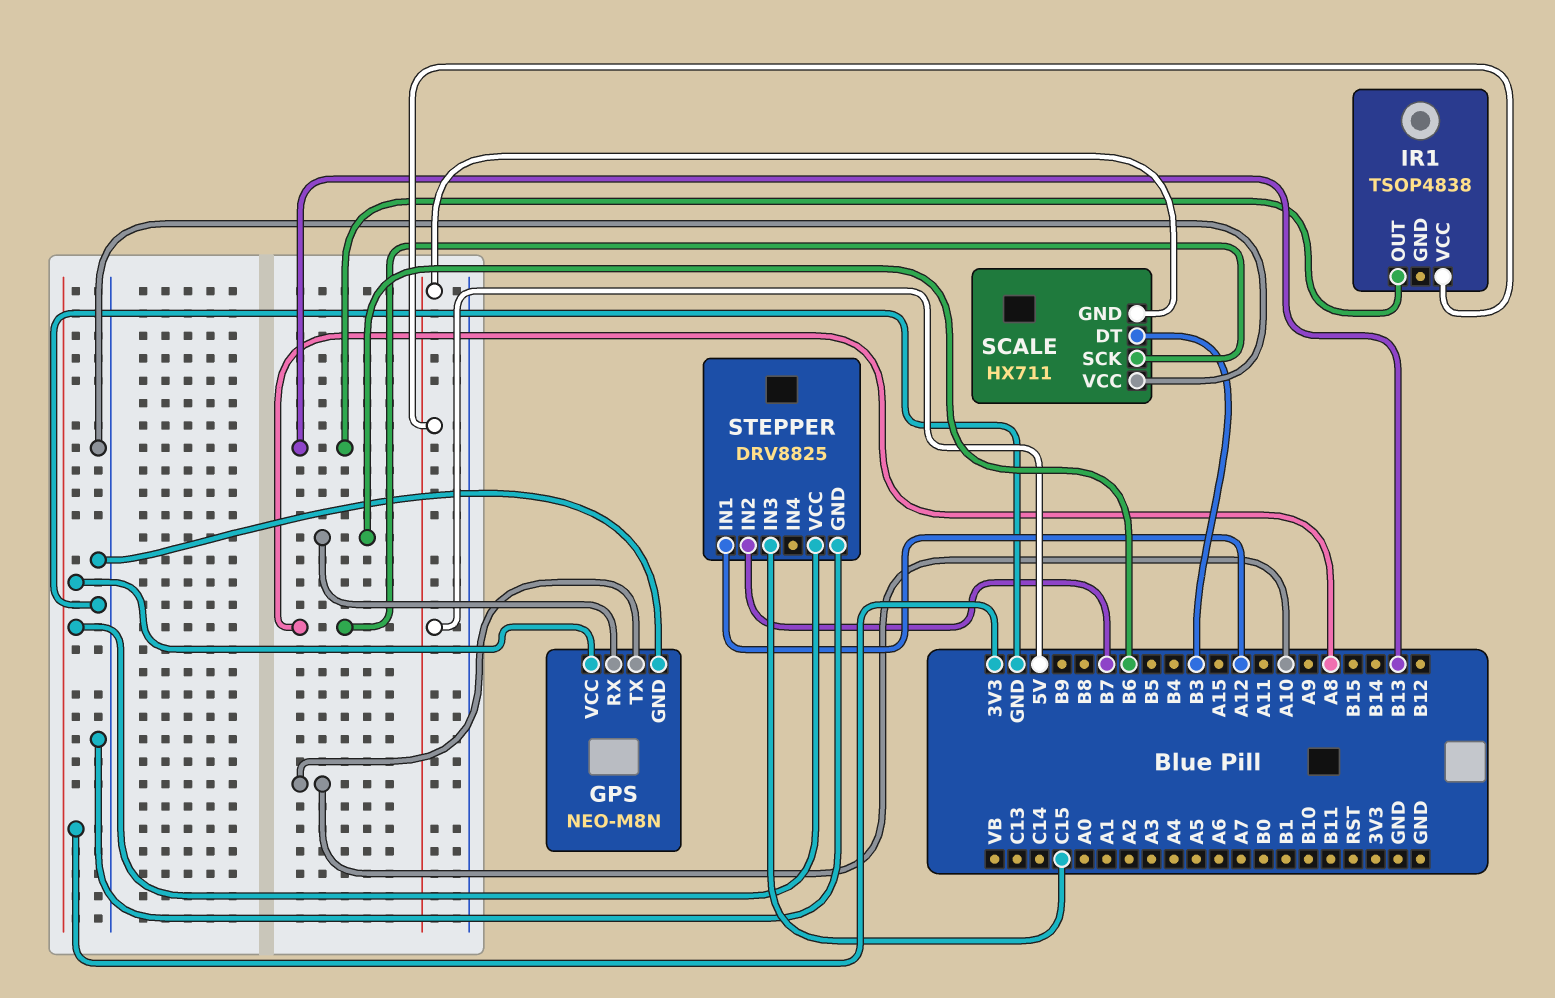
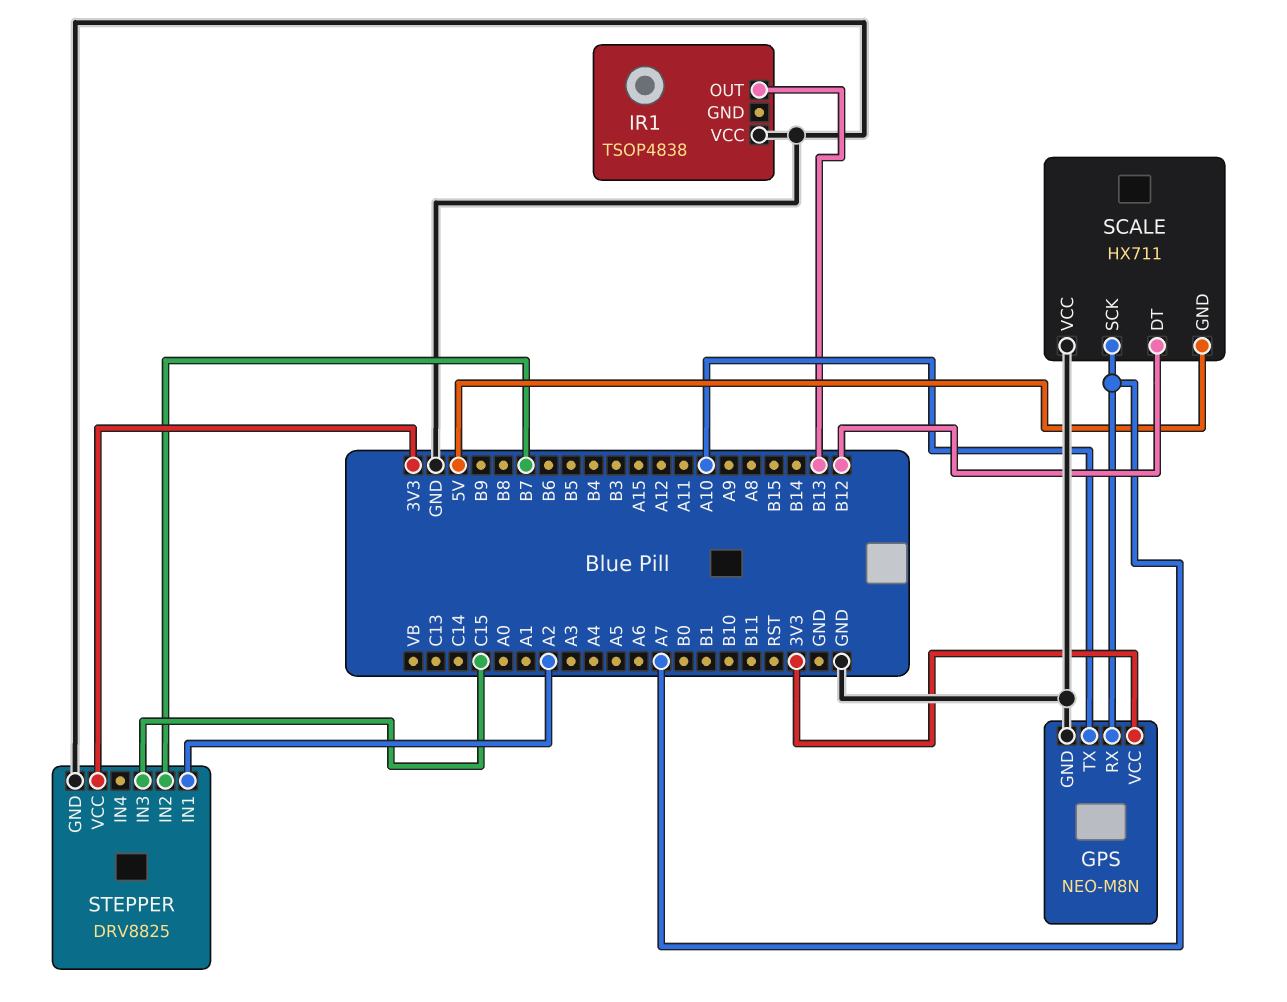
GPS pin RX: B6 -> A7
IR1 pin VCC: 5V -> GND
SCALE pin DT: B3 -> B12
SCALE pin SCK: A8 -> A7
STEPPER pin IN1: A12 -> A2

